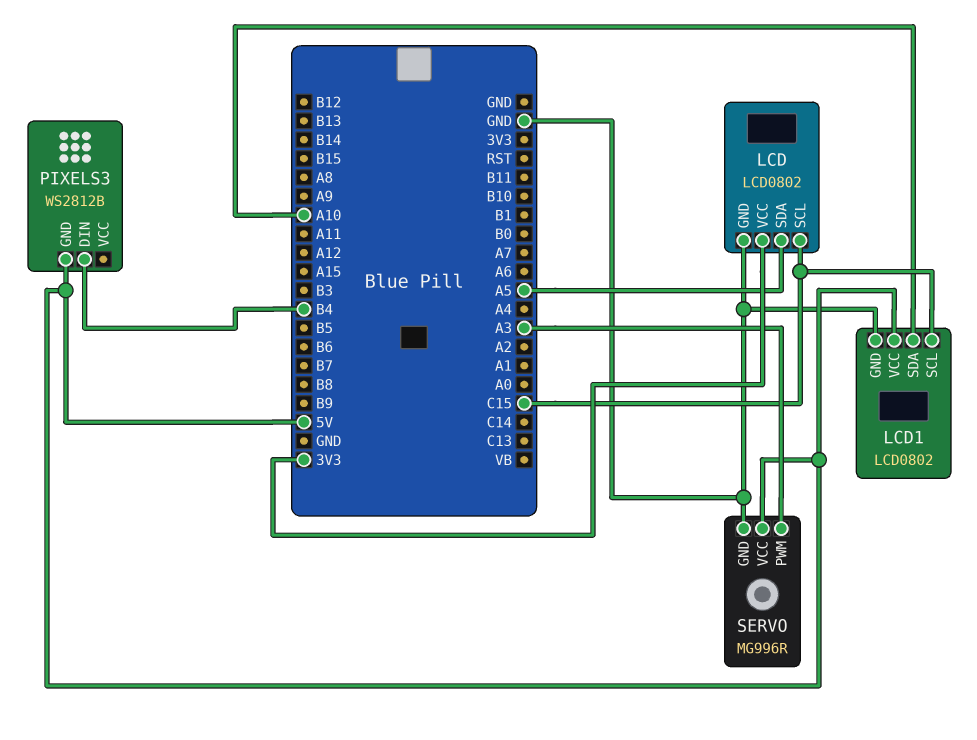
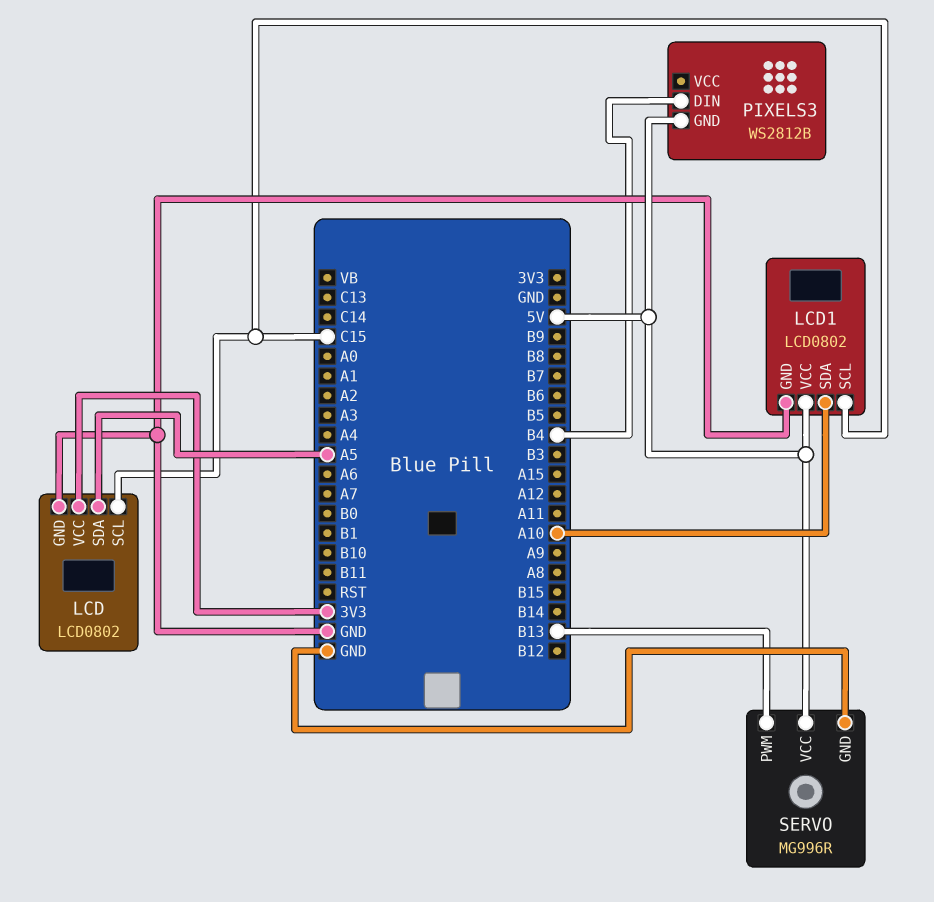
SERVO pin PWM: A3 -> B13

